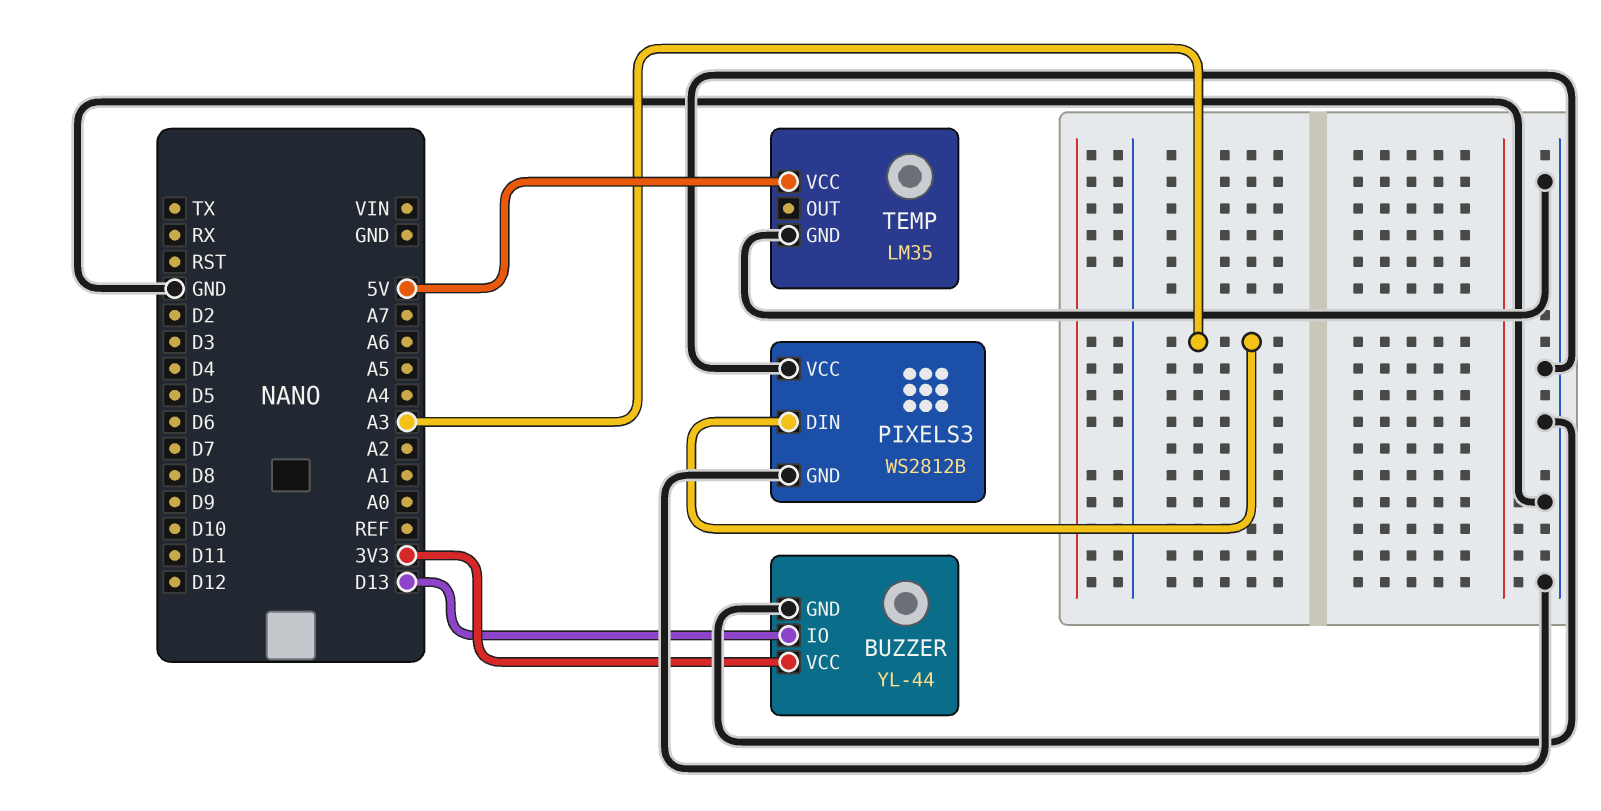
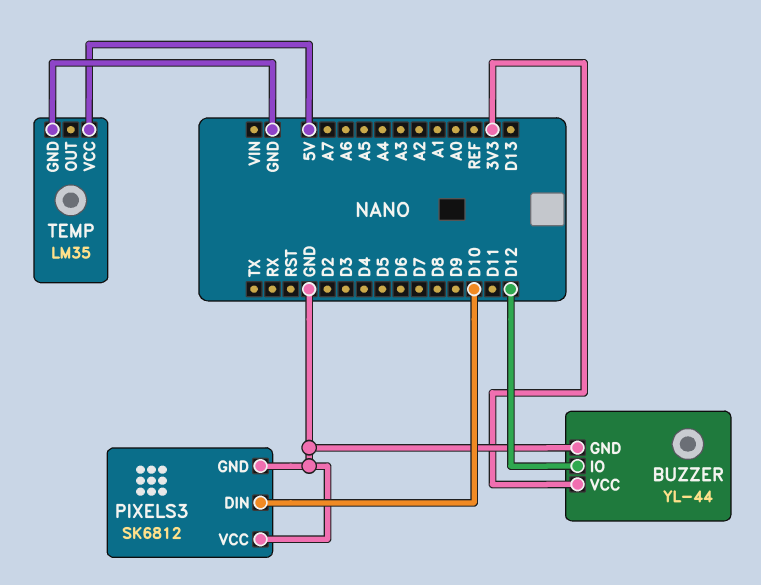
BUZZER pin IO: D13 -> D12
PIXELS3: WS2812B -> SK6812
PIXELS3 pin DIN: A3 -> D10

